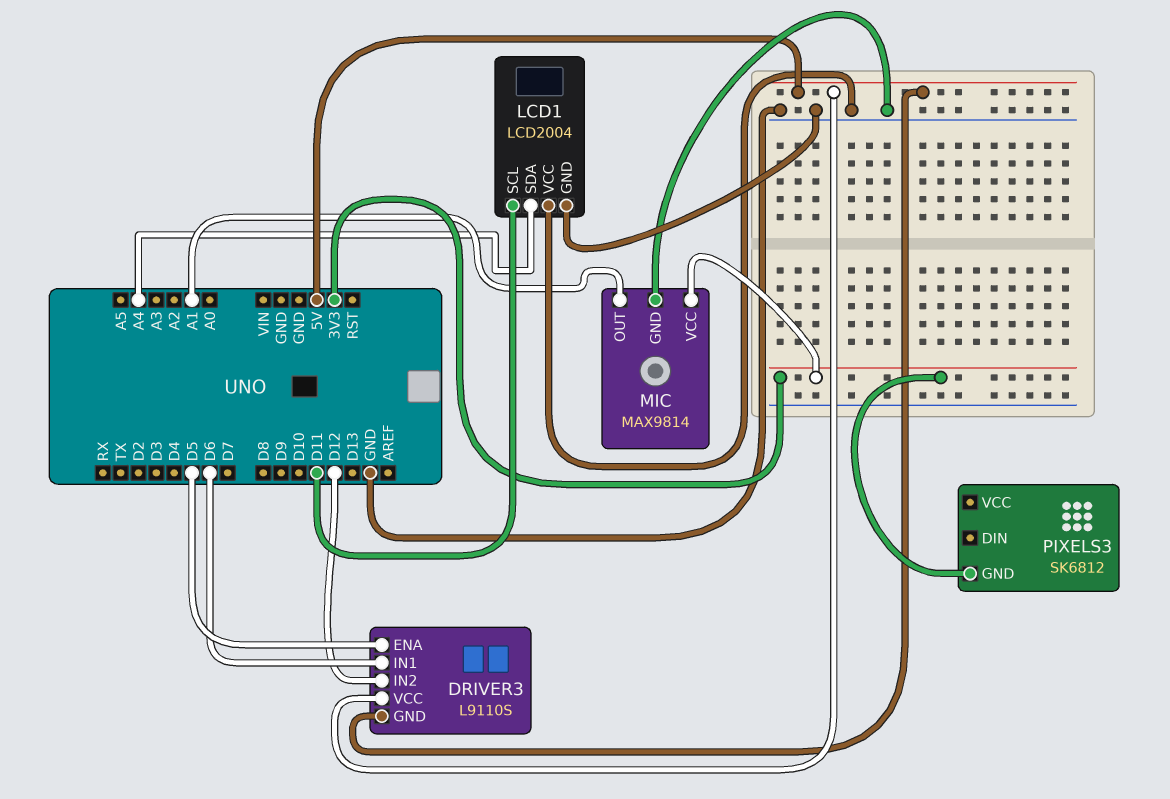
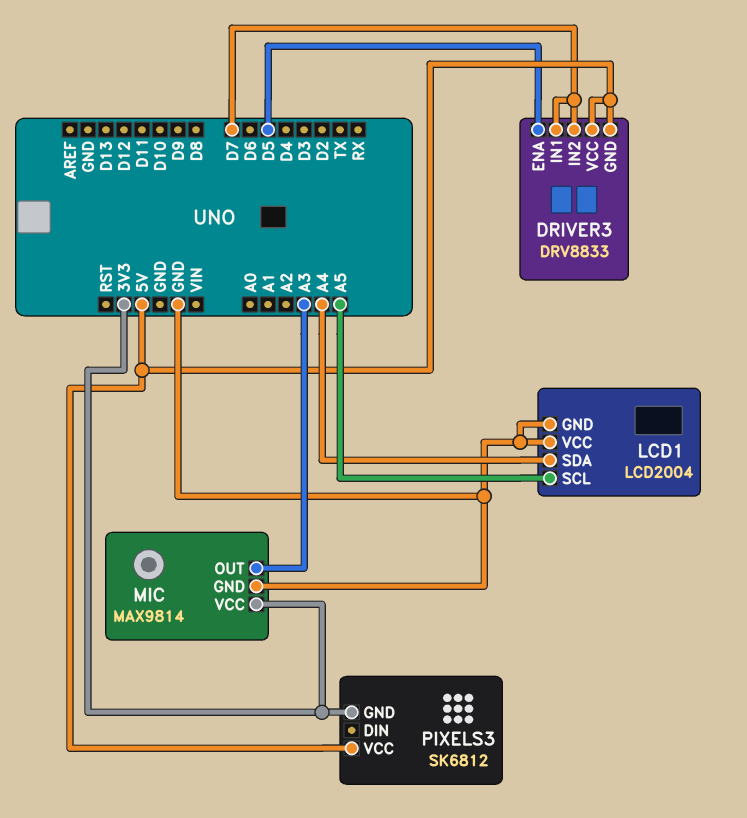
DRIVER3: L9110S -> DRV8833
DRIVER3 pin IN1: D6 -> D7
DRIVER3 pin IN2: D12 -> D7
LCD1 pin SCL: D11 -> A5
MIC pin OUT: A1 -> A3
PIXELS3 pin VCC: none -> 5V

